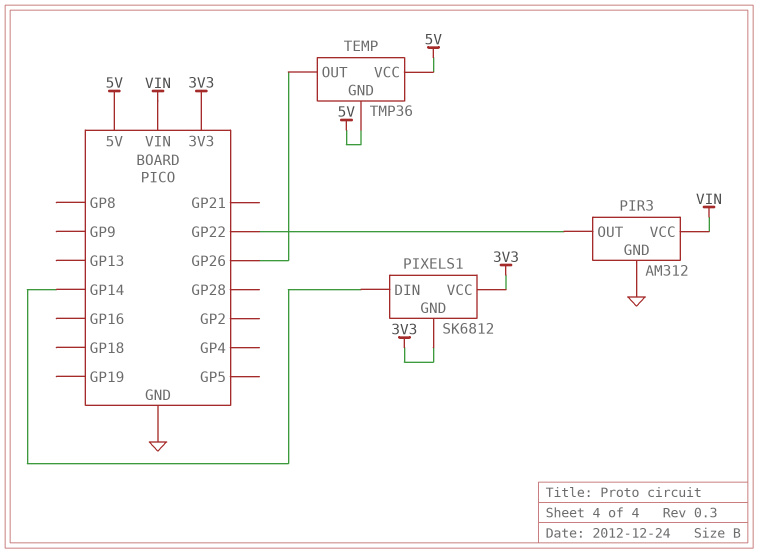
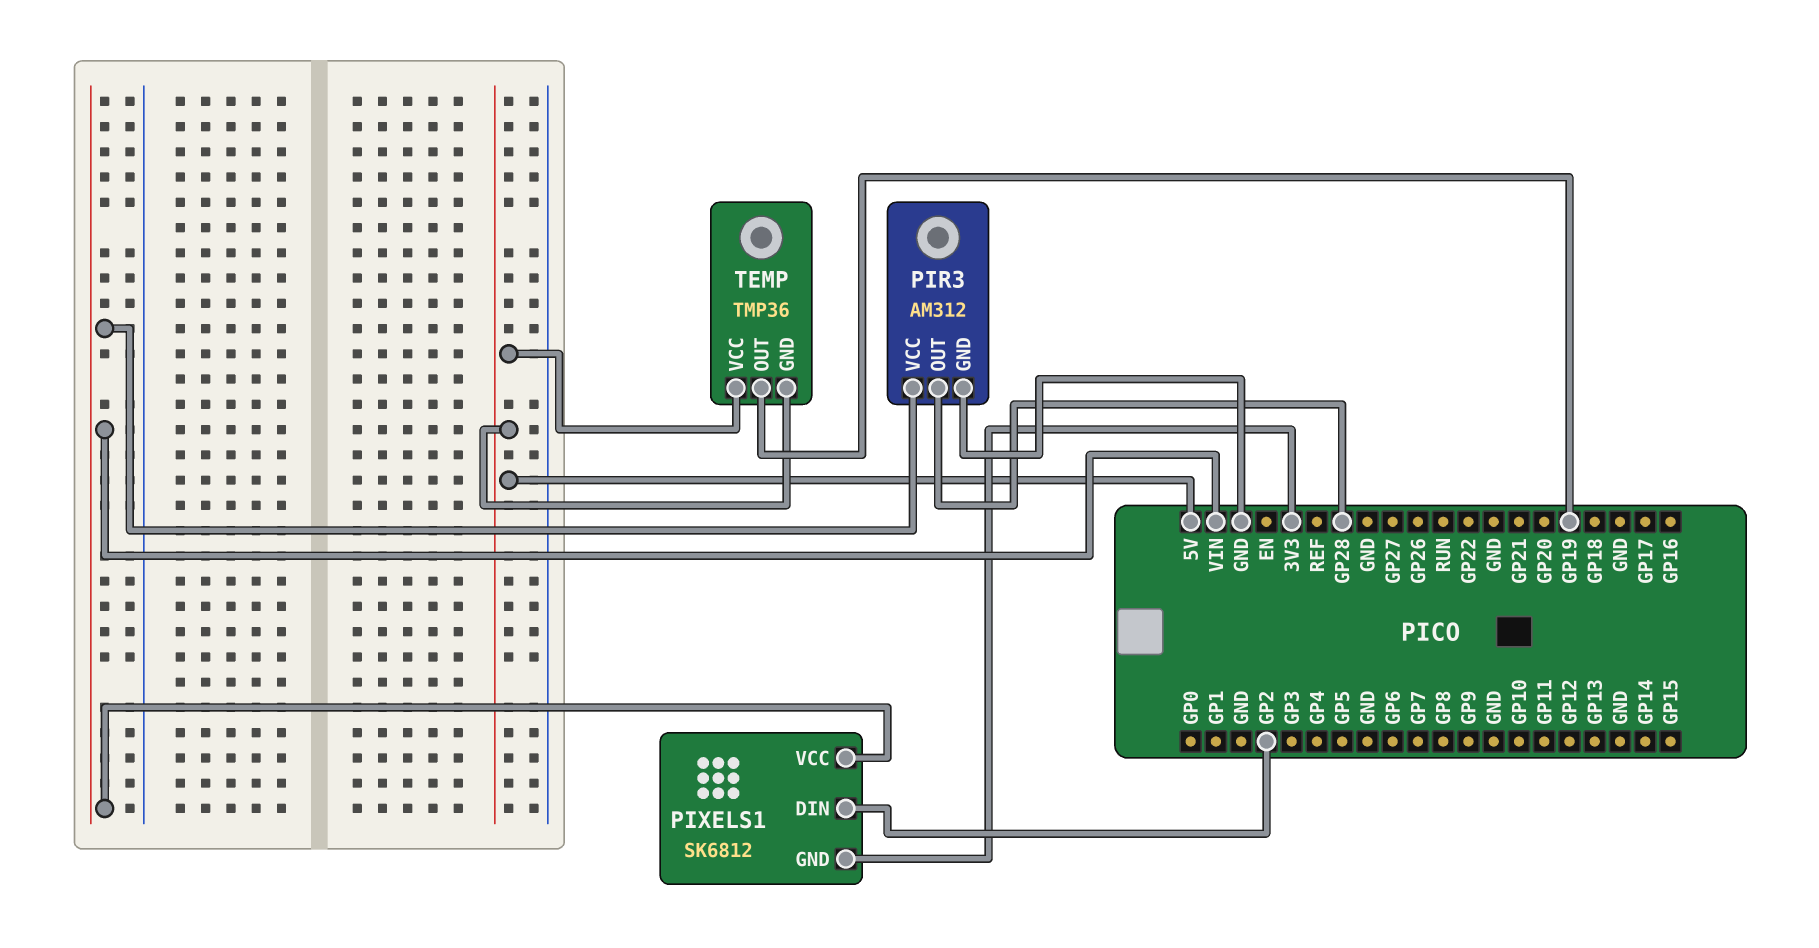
PIR3 pin OUT: GP22 -> GP28
PIXELS1 pin DIN: GP14 -> GP2
PIXELS1 pin VCC: 3V3 -> VIN
TEMP pin OUT: GP26 -> GP19

